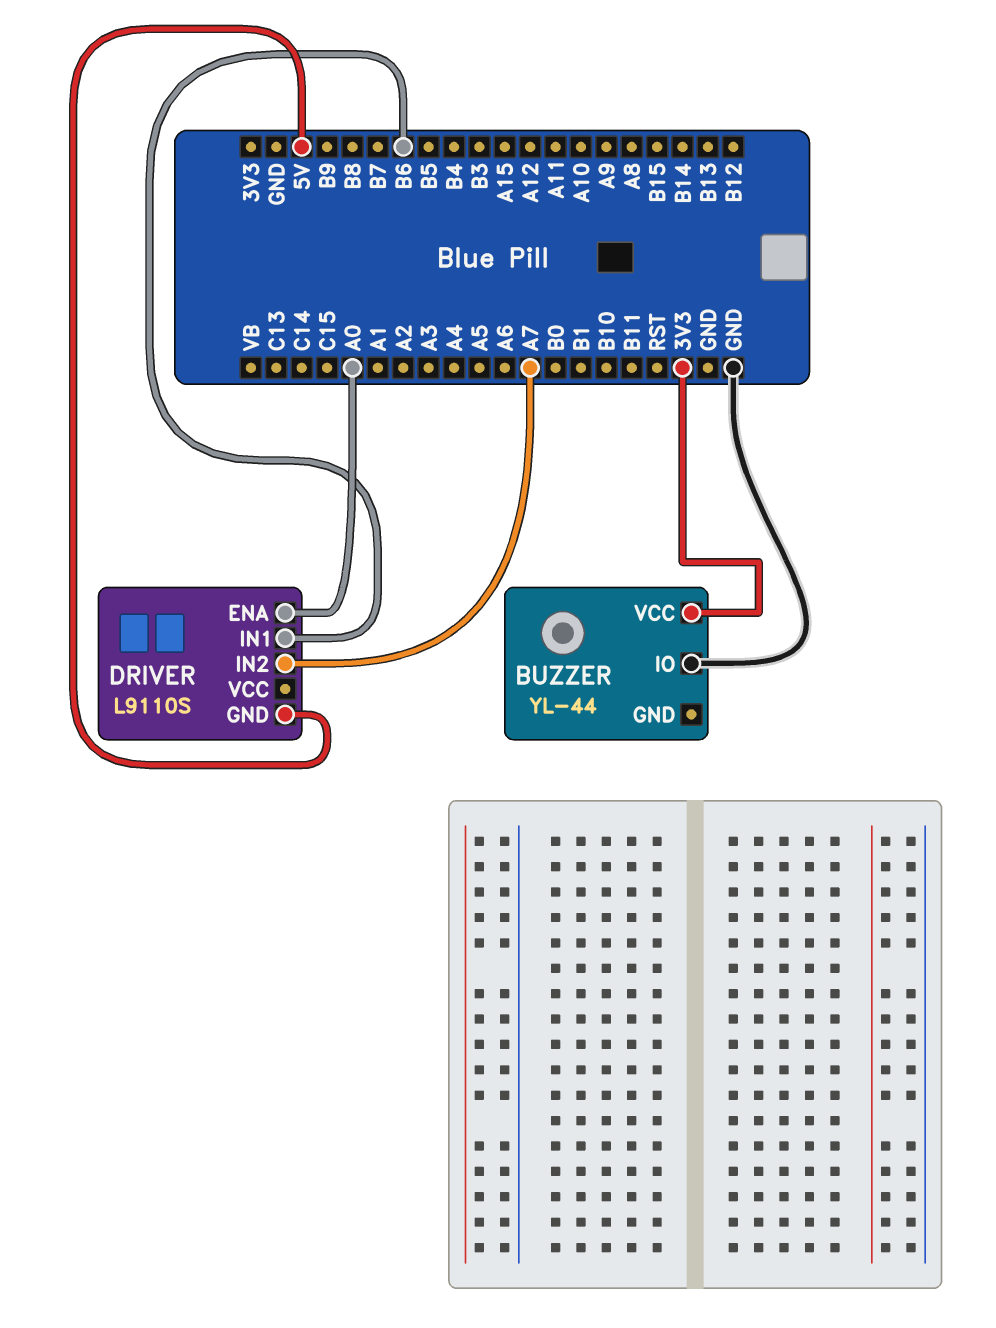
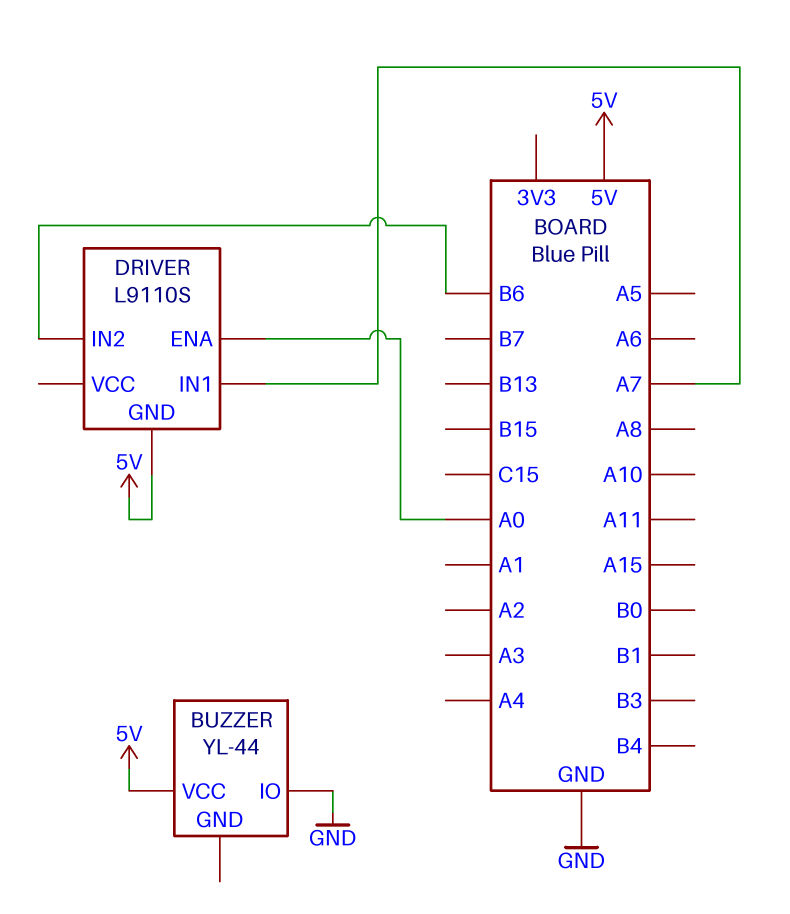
BUZZER pin VCC: 3V3 -> 5V
DRIVER pin IN1: B6 -> A7
DRIVER pin IN2: A7 -> B6

